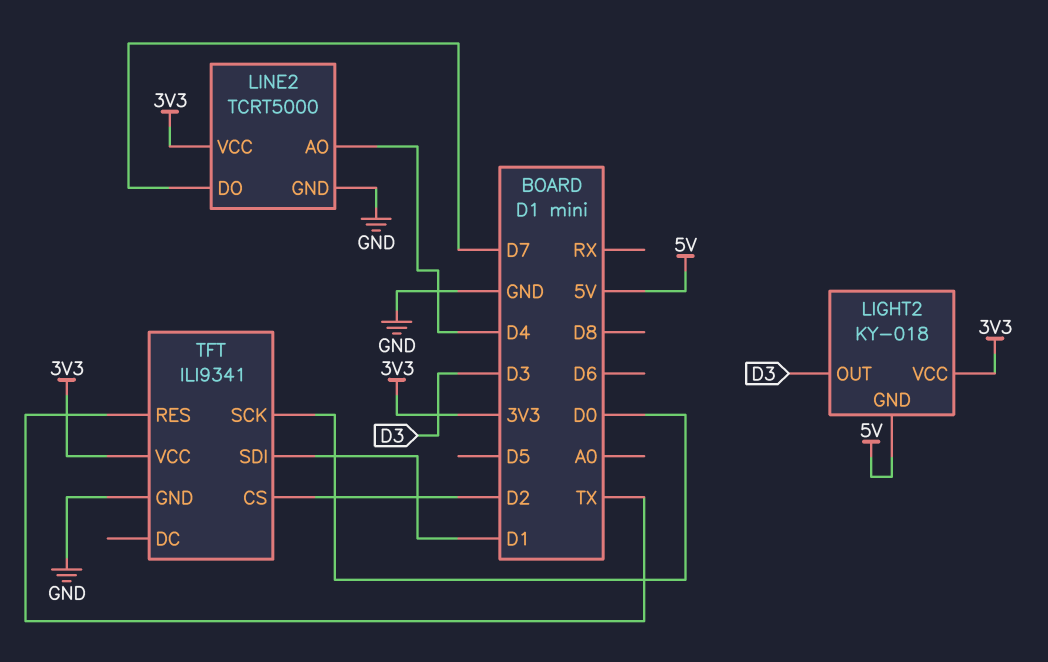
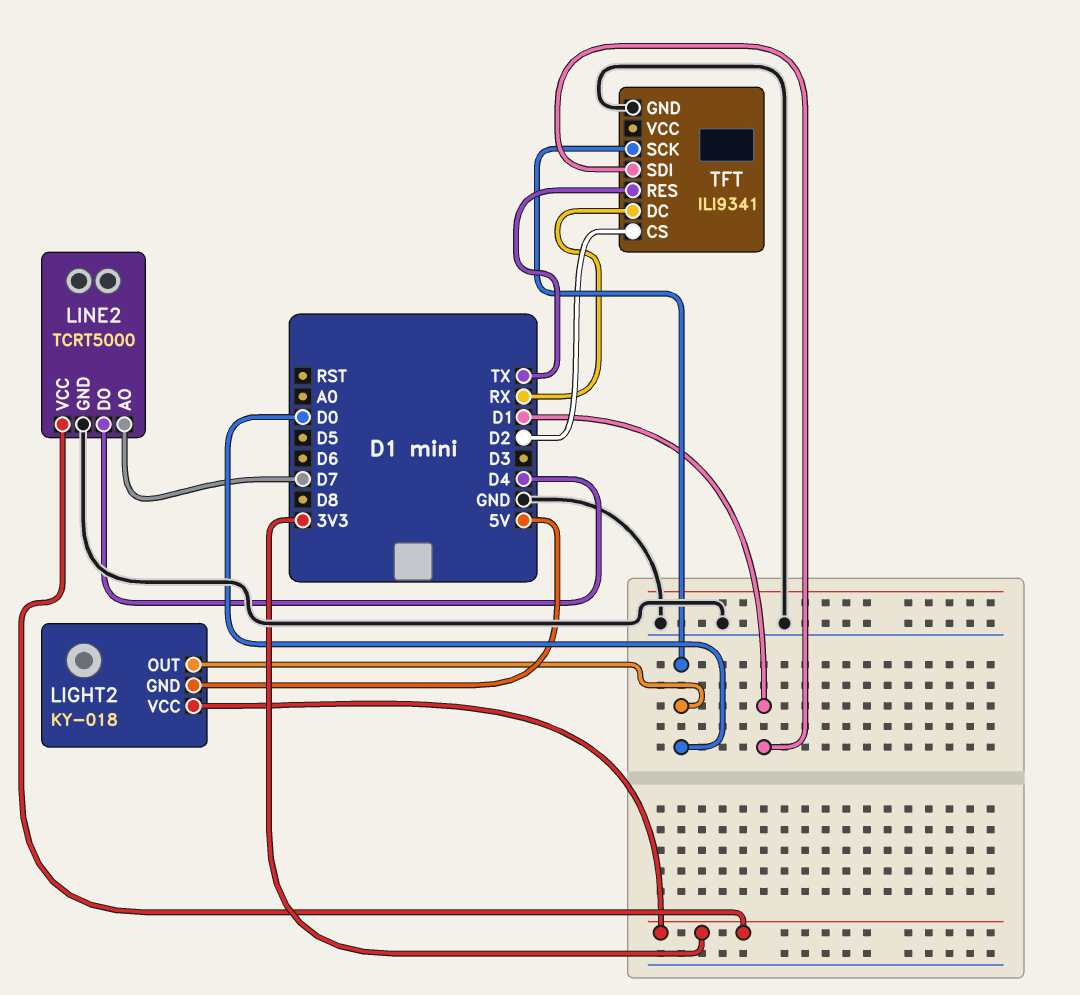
LIGHT2 pin OUT: D3 -> D0
LINE2 pin AO: D4 -> D7
LINE2 pin DO: D7 -> D4
TFT pin DC: none -> RX
TFT pin VCC: 3V3 -> none

